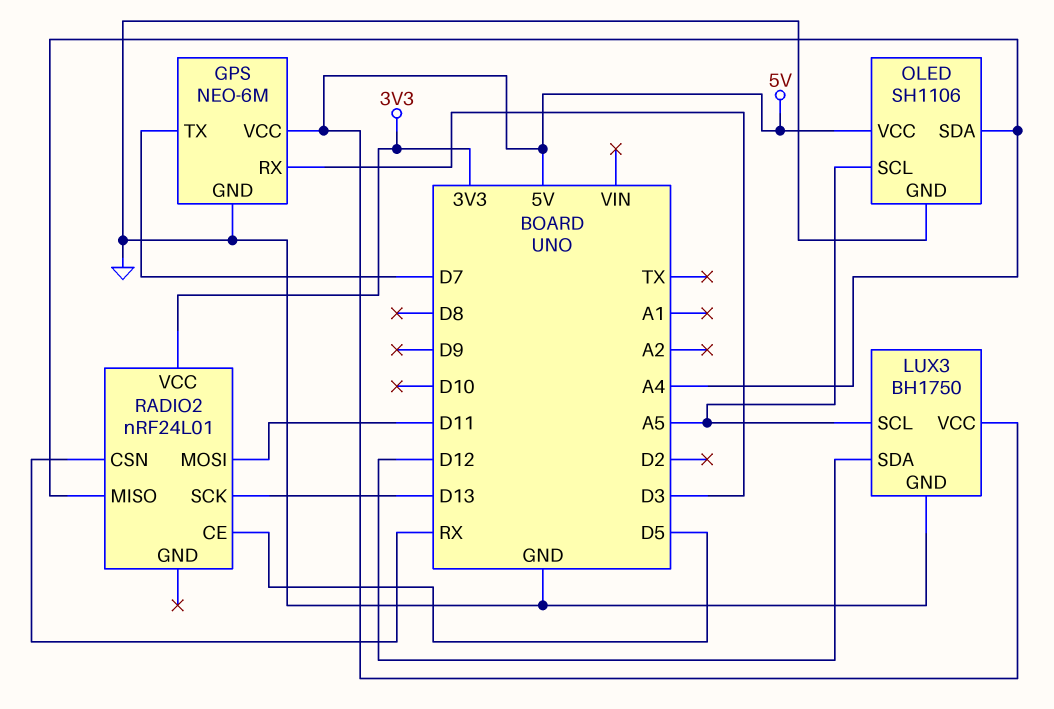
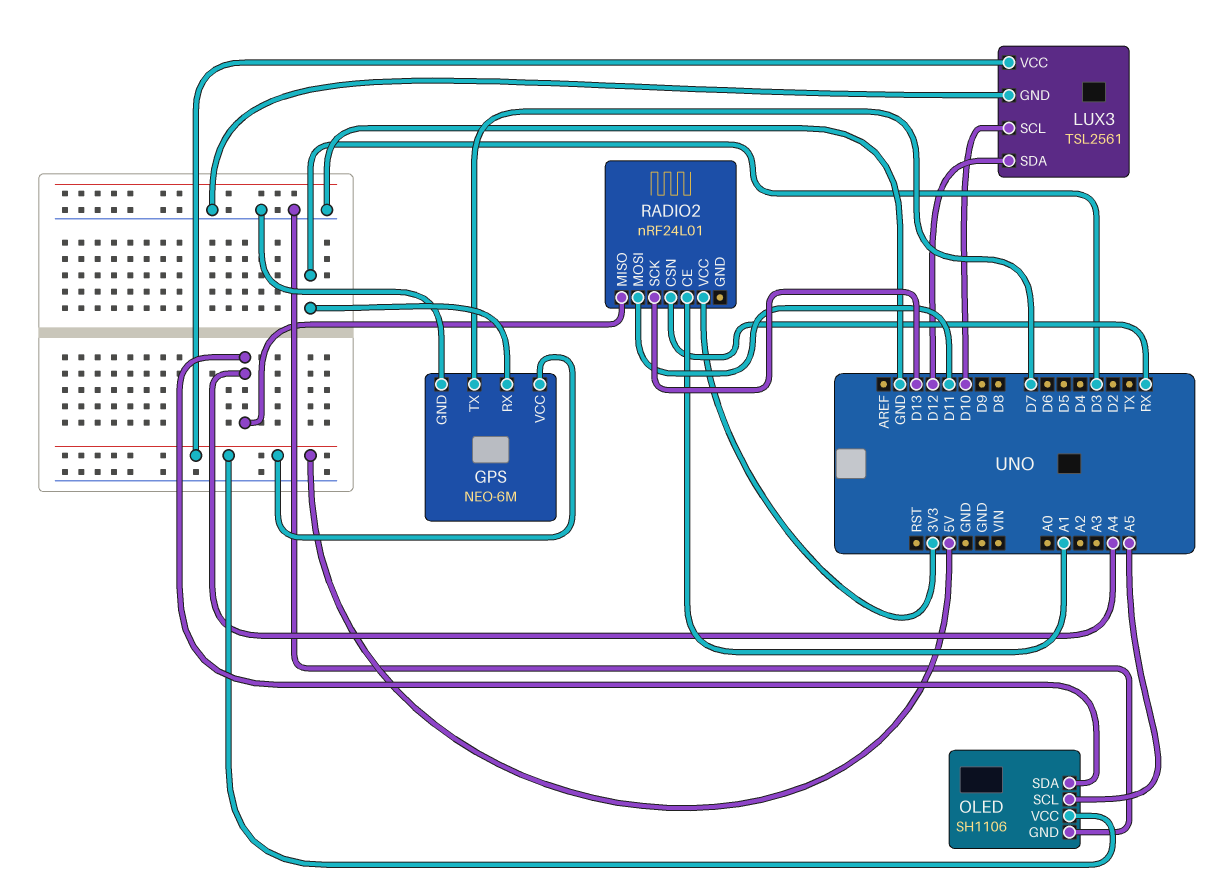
LUX3: BH1750 -> TSL2561
LUX3 pin SCL: A5 -> D10
RADIO2 pin CE: D5 -> A1

